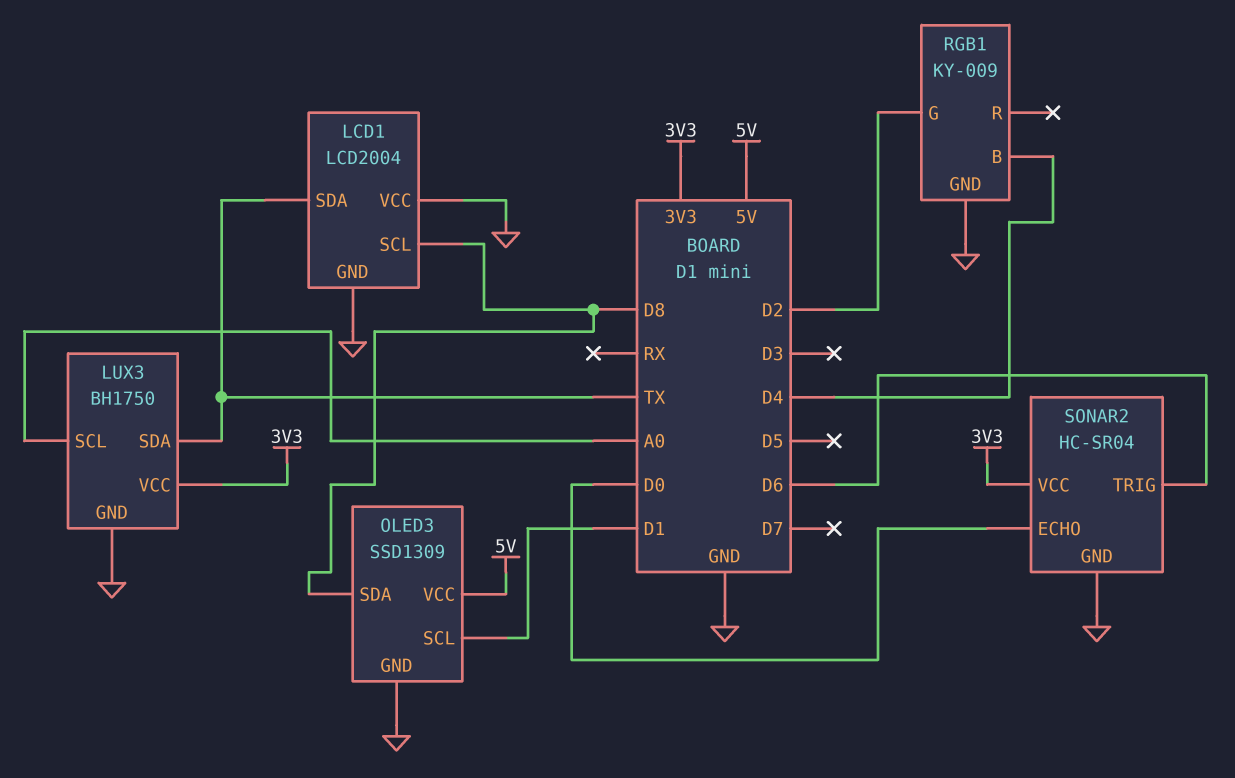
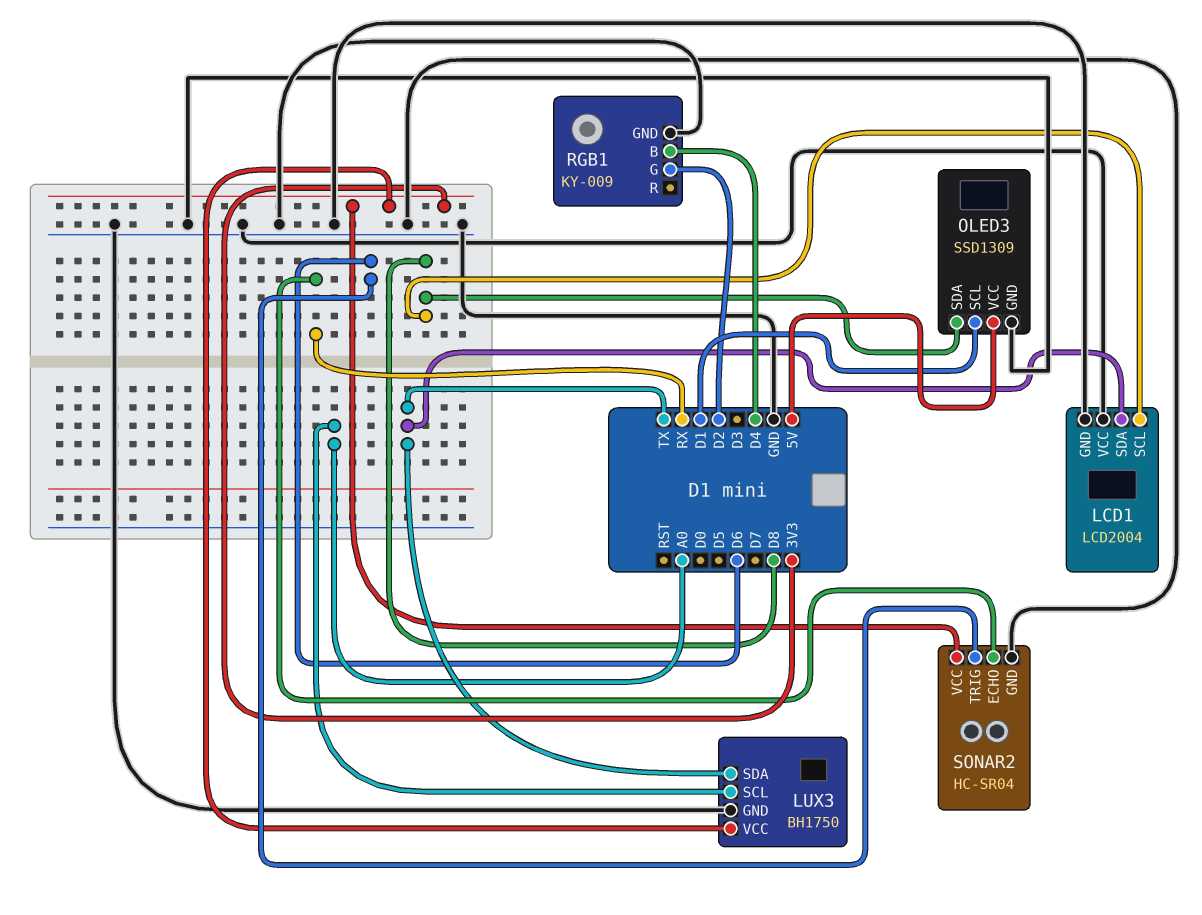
SONAR2 pin ECHO: D0 -> RX

